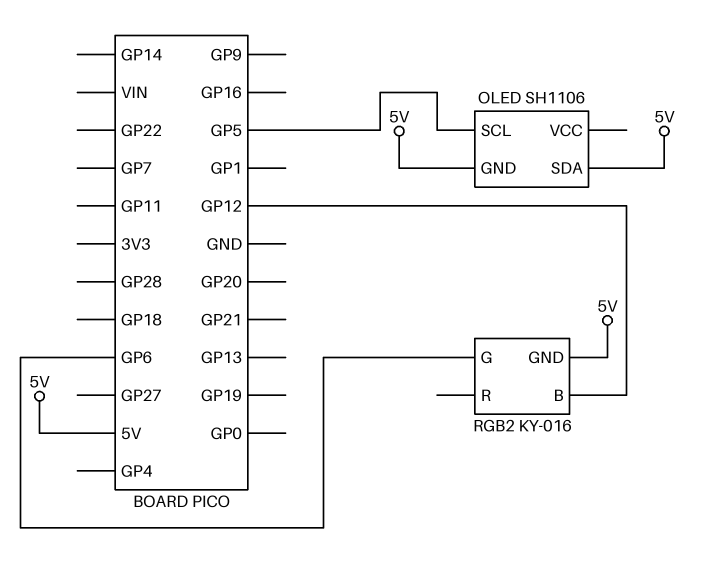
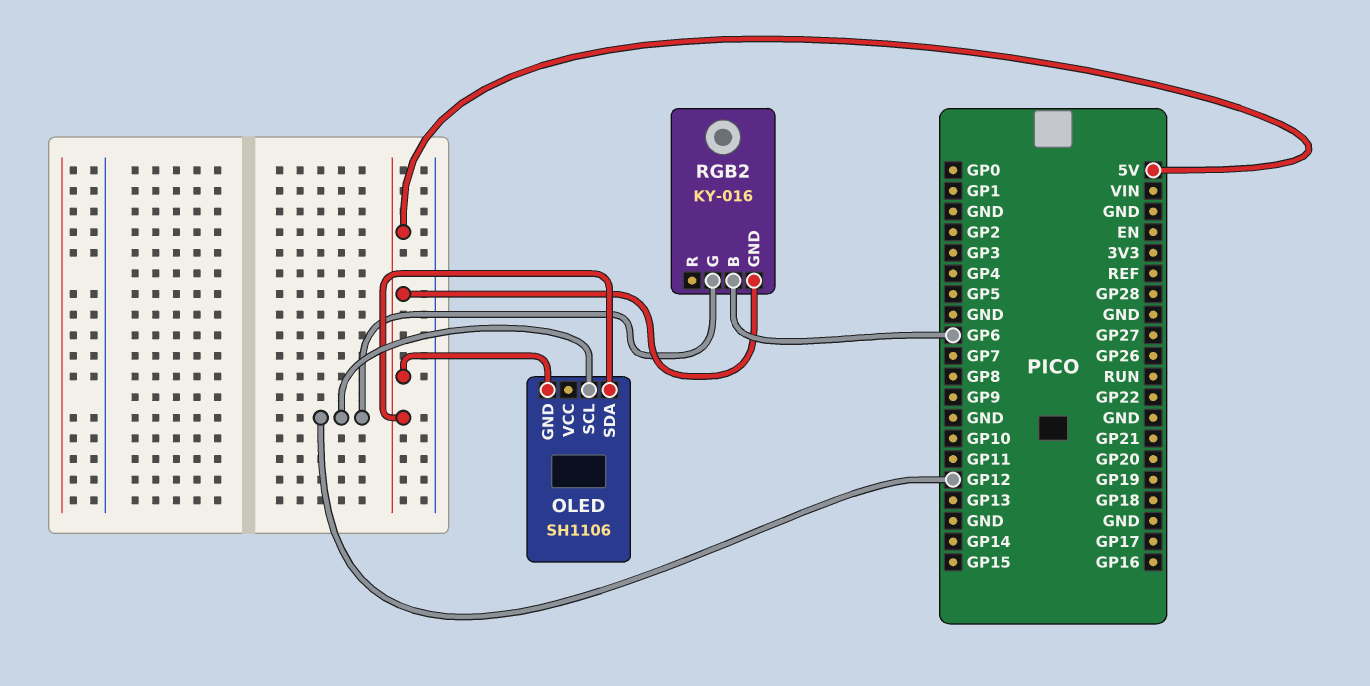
OLED pin SCL: GP5 -> GP12
RGB2 pin B: GP12 -> GP6
RGB2 pin G: GP6 -> GP12

